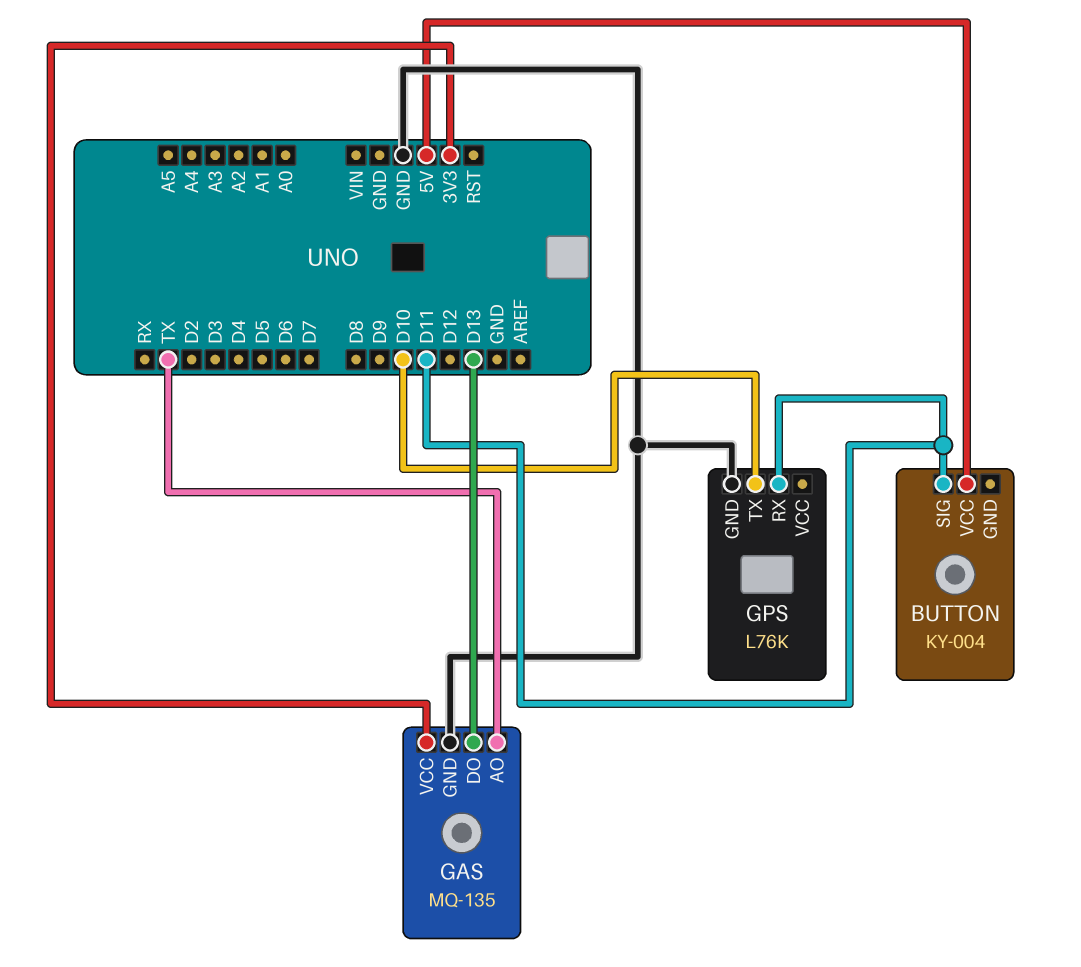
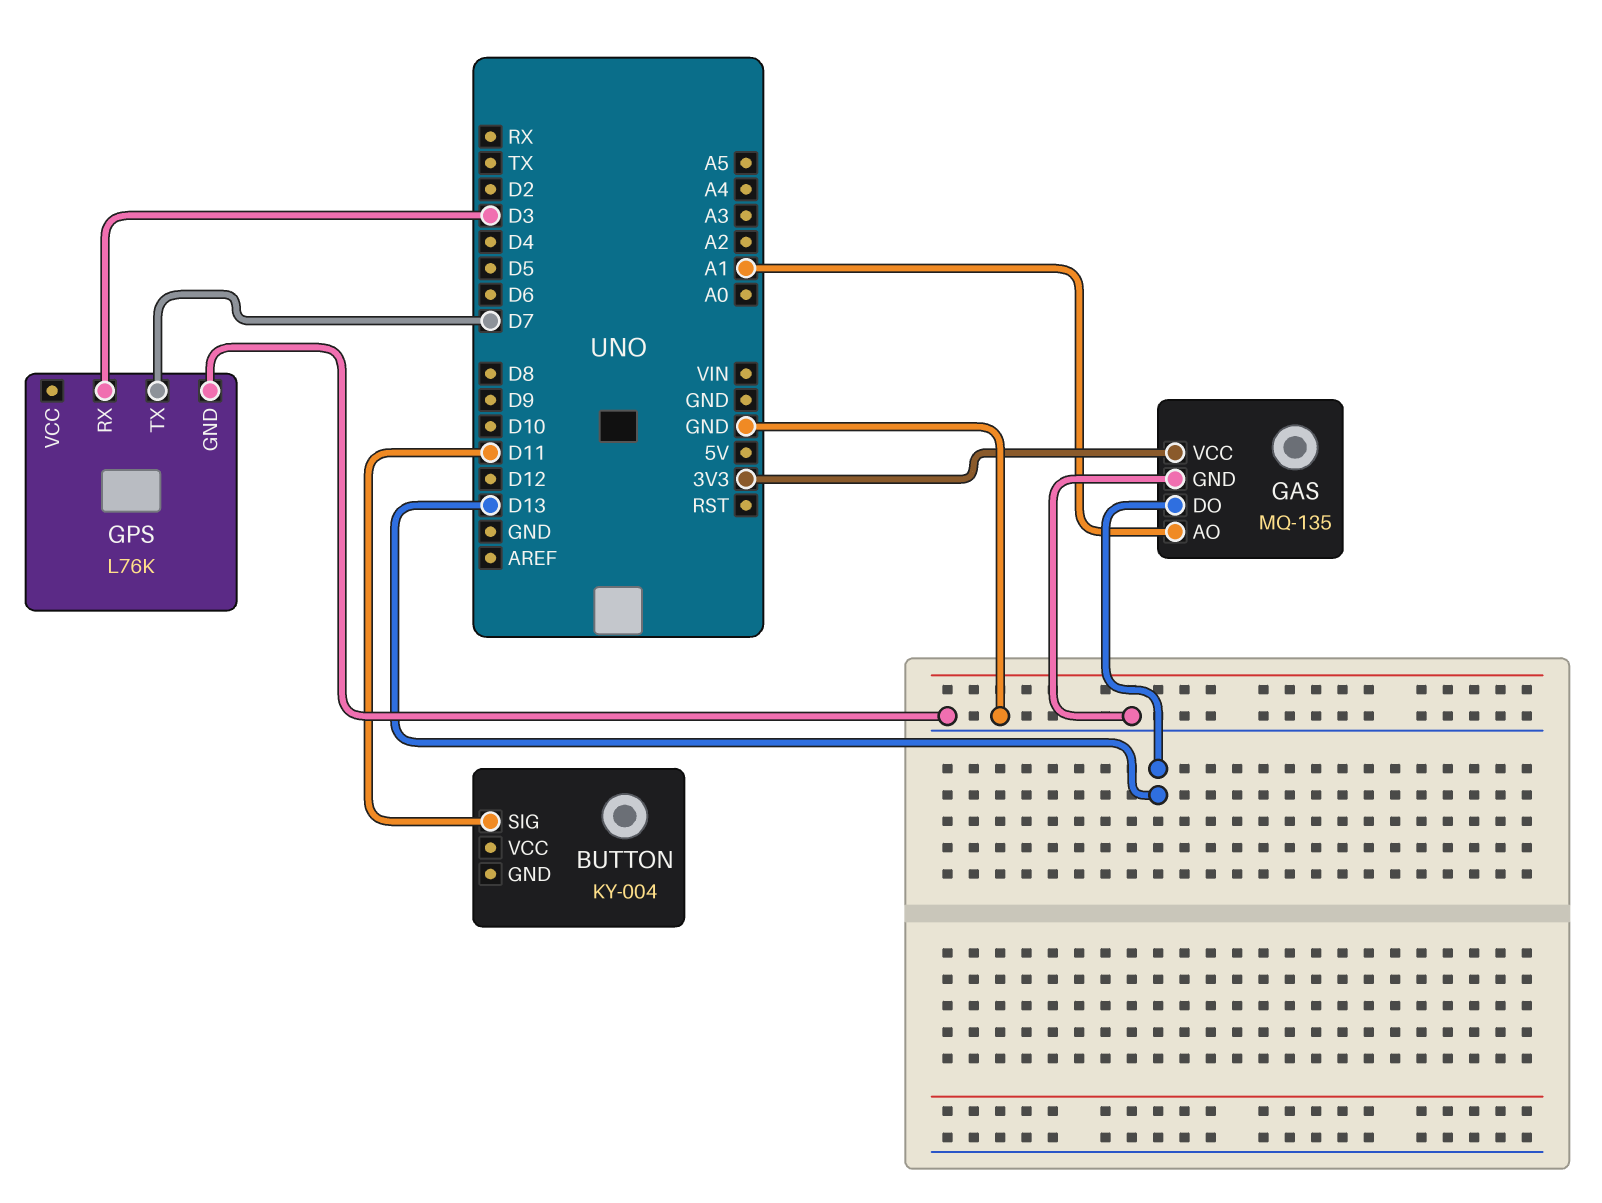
BUTTON pin VCC: 5V -> none
GAS pin AO: TX -> A1
GPS pin RX: D11 -> D3
GPS pin TX: D10 -> D7

